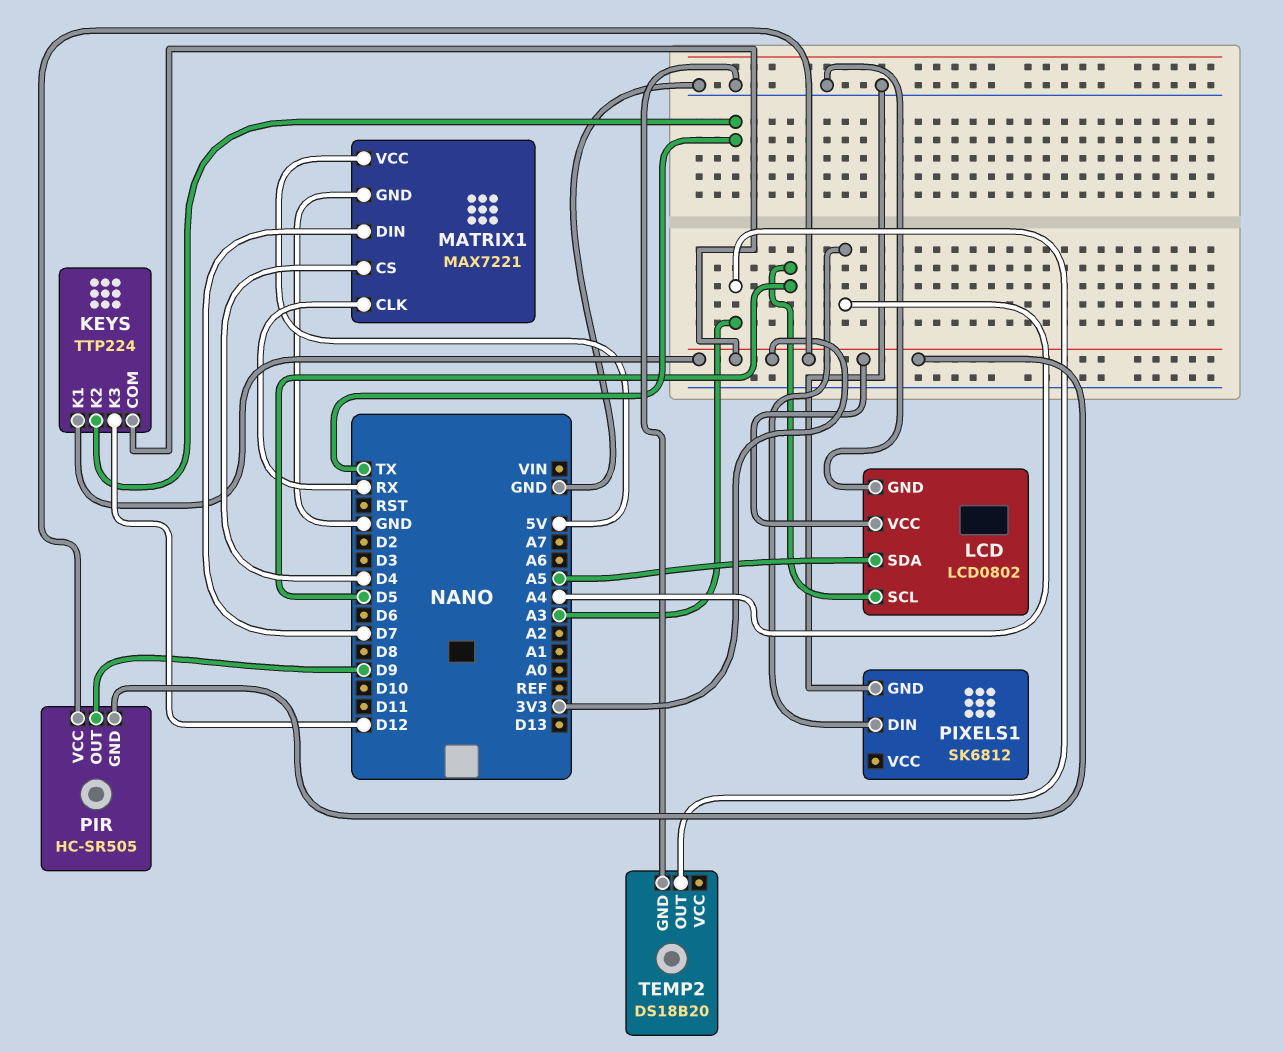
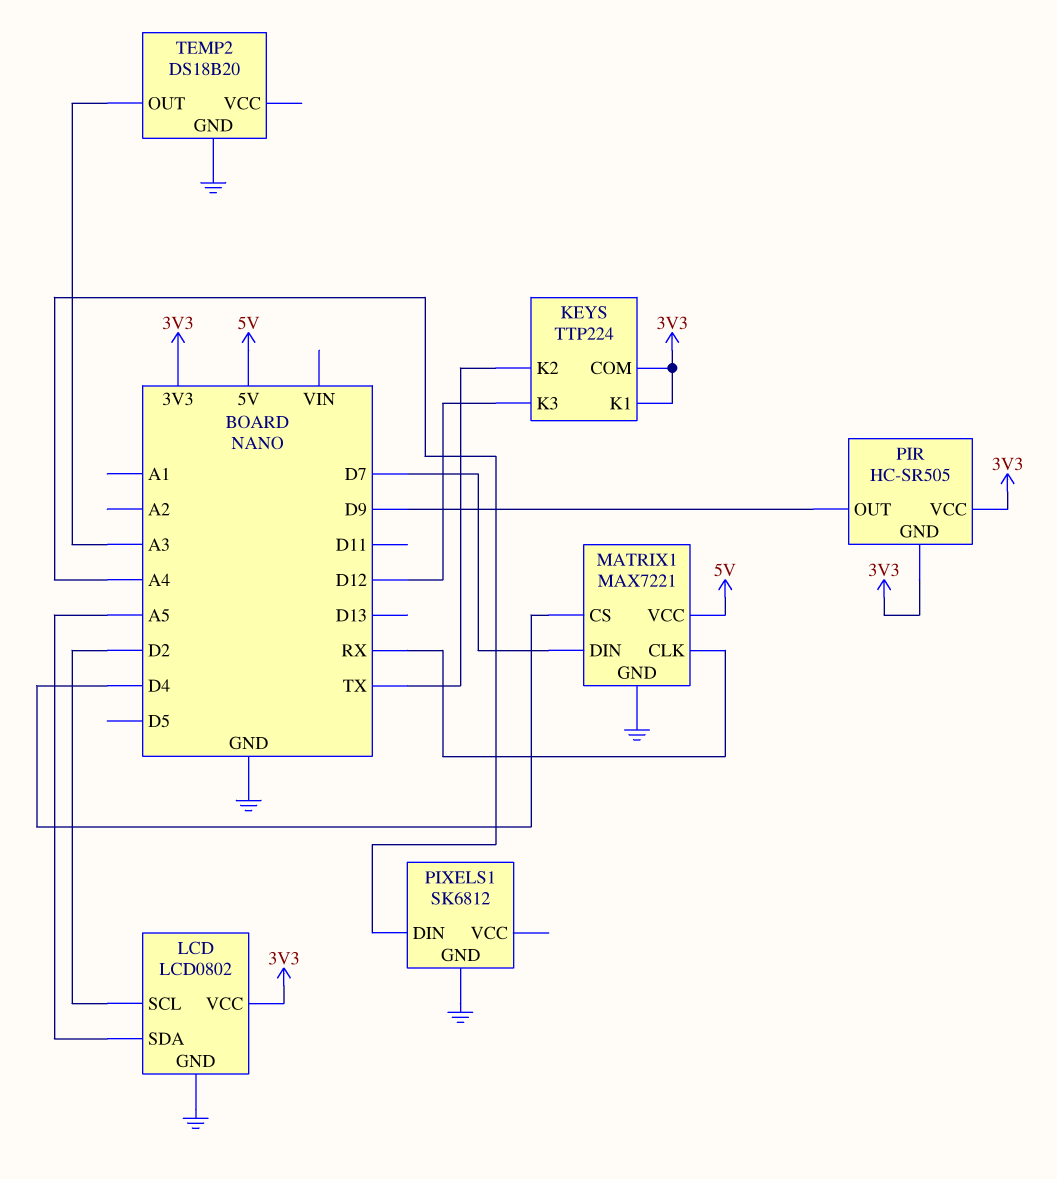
LCD pin SCL: D5 -> D2

